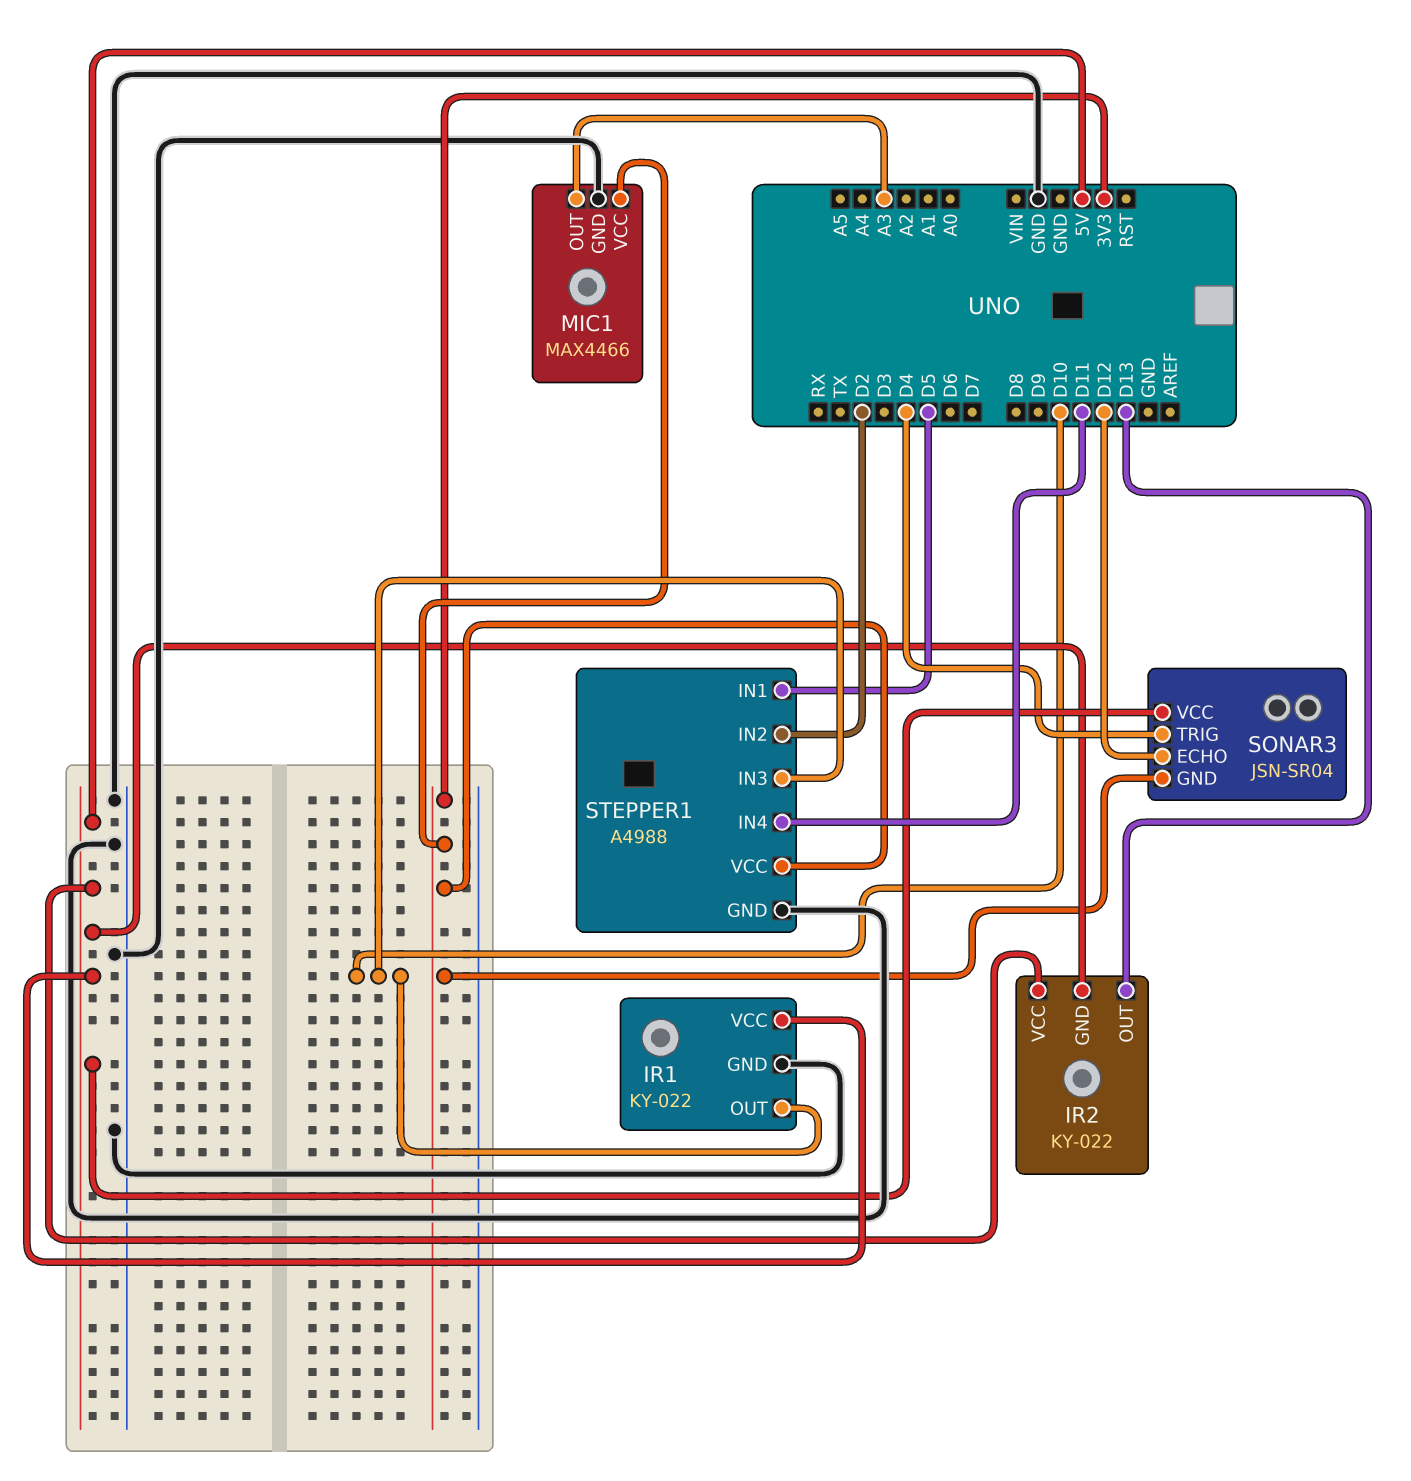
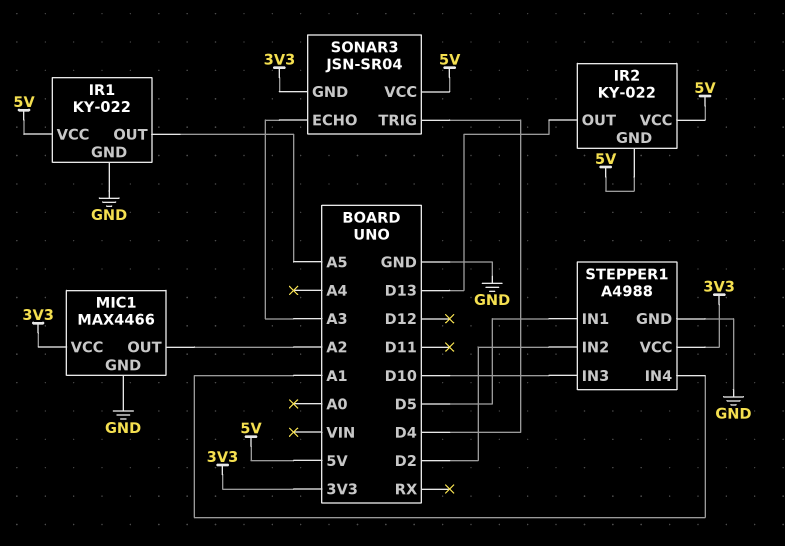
IR1 pin OUT: D10 -> A5
MIC1 pin OUT: A3 -> A2
SONAR3 pin ECHO: D12 -> A3
STEPPER1 pin IN4: D11 -> A1

